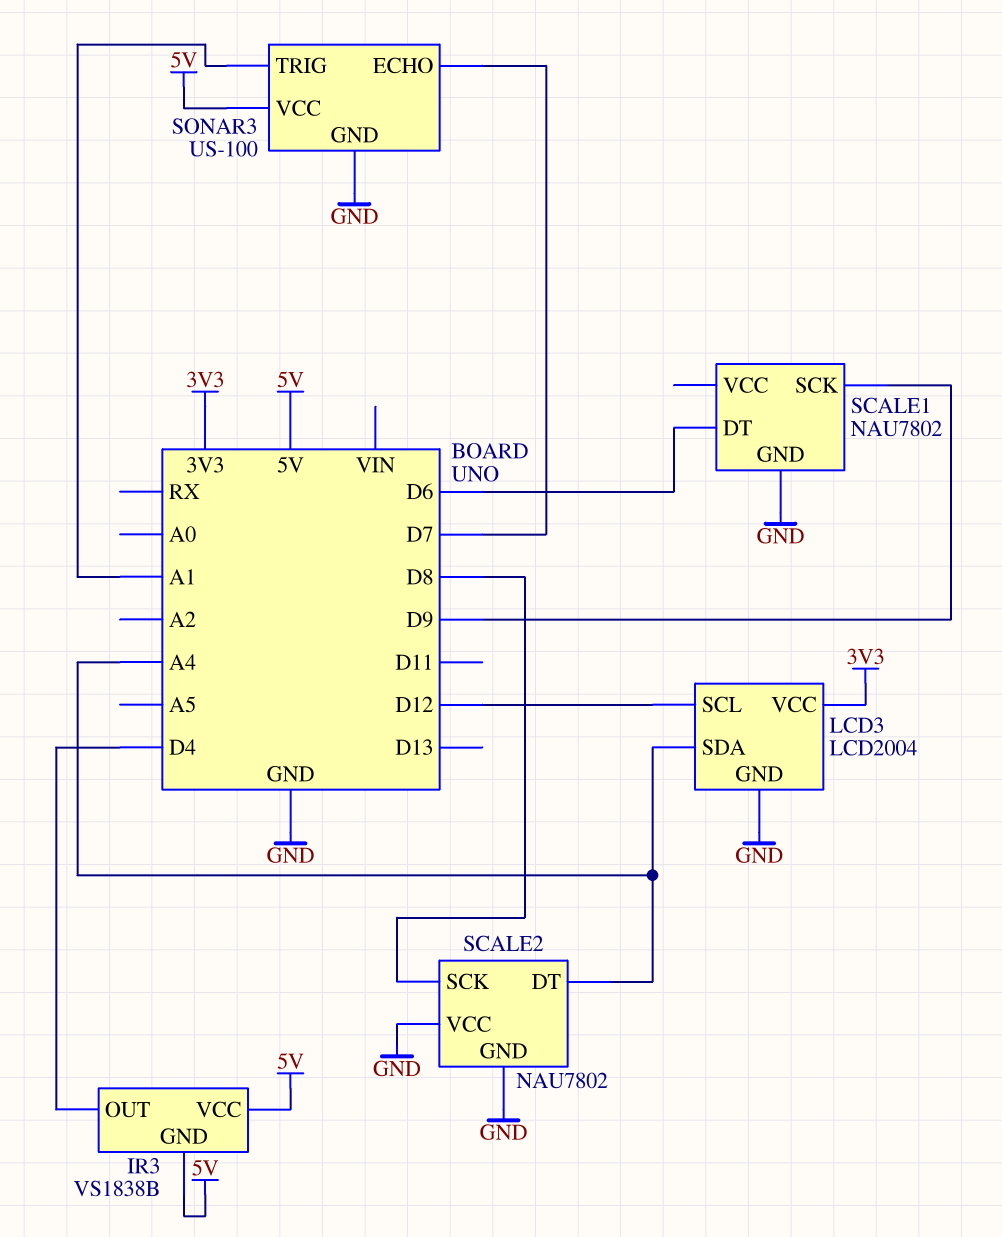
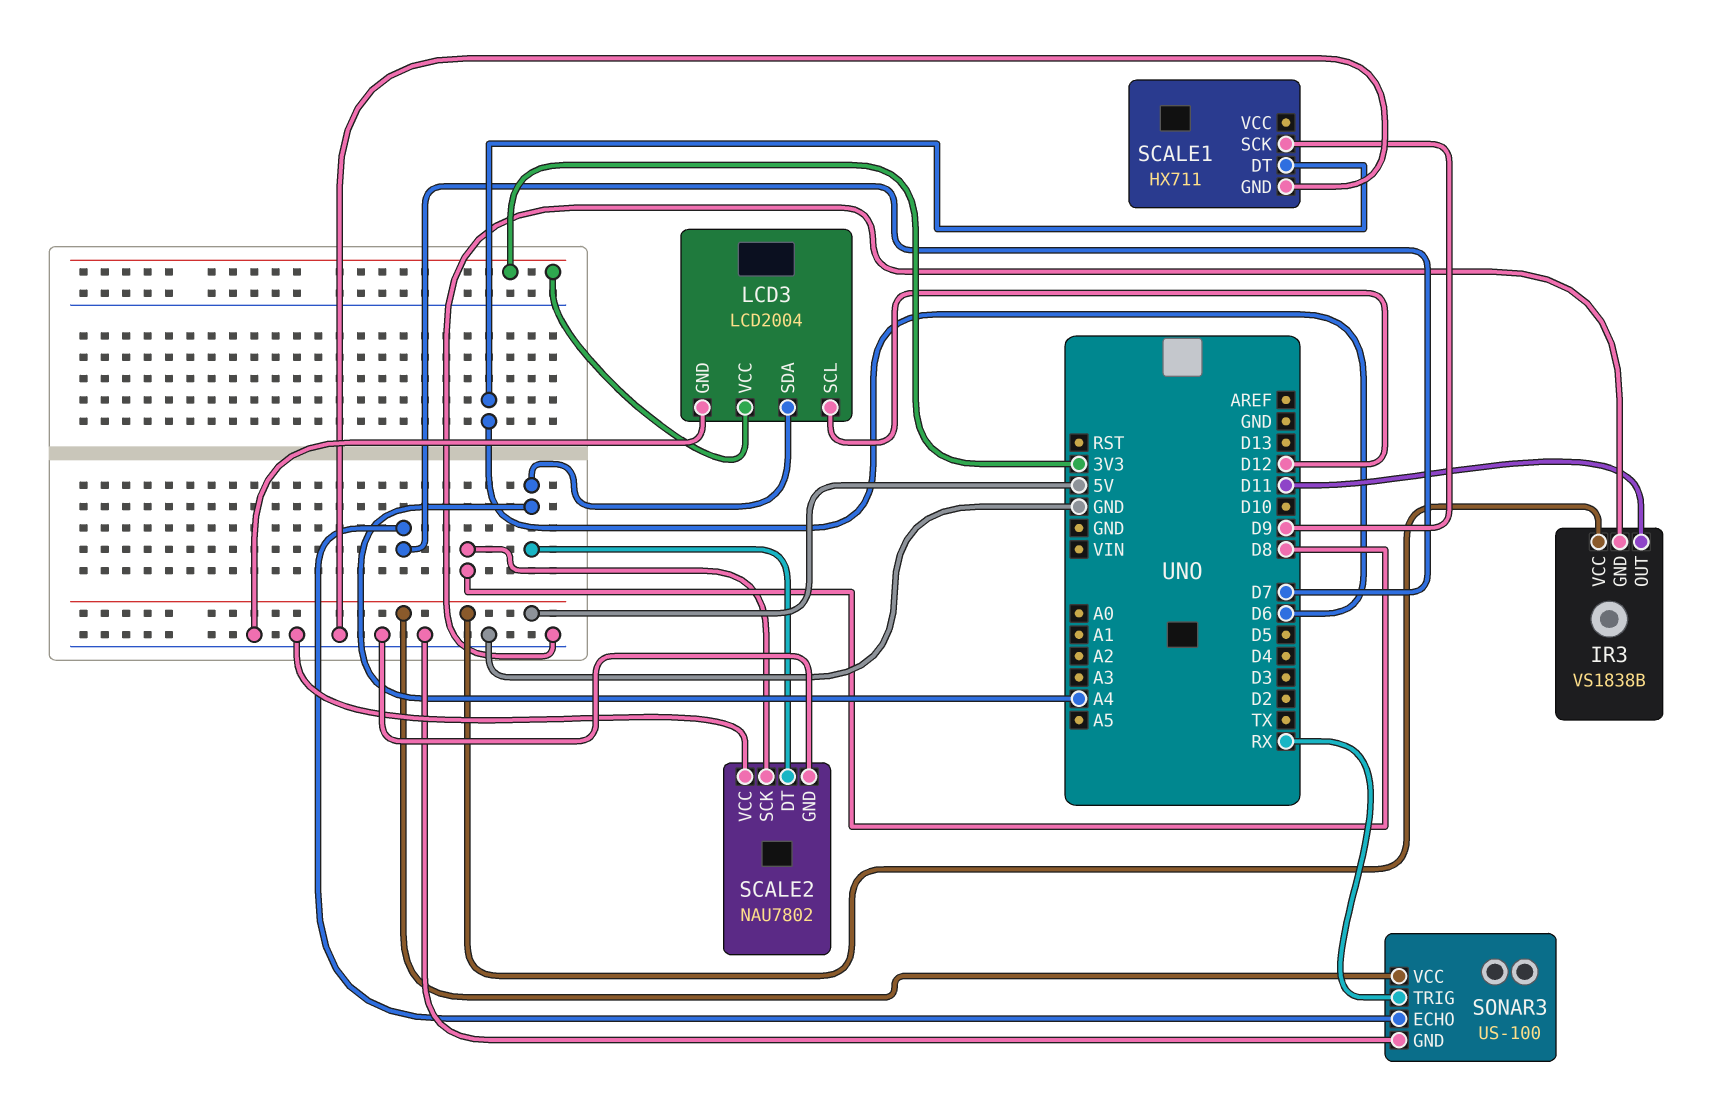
IR3 pin GND: 5V -> GND
IR3 pin OUT: D4 -> D11
SCALE1: NAU7802 -> HX711
SONAR3 pin TRIG: A1 -> RX

